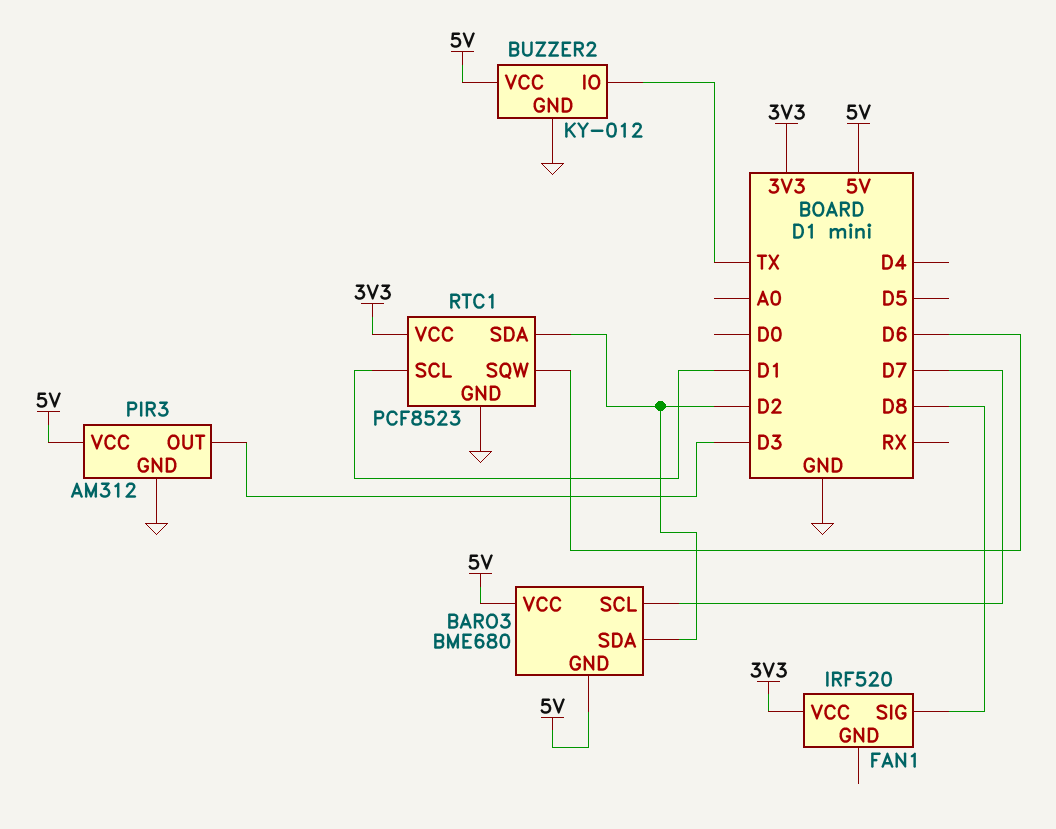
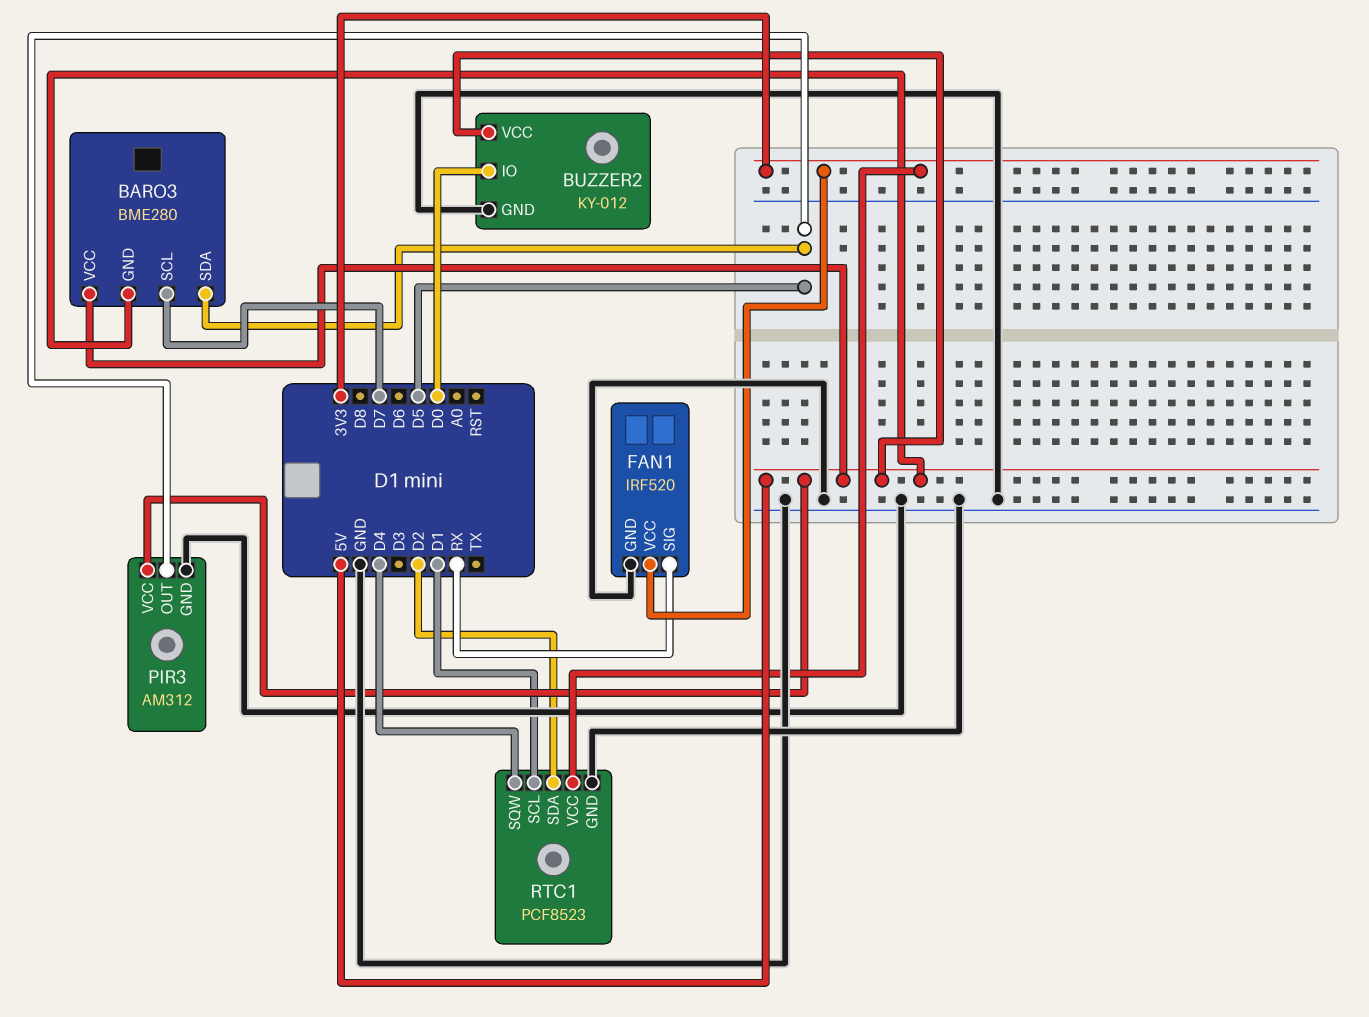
BARO3: BME680 -> BME280
BARO3 pin SDA: D2 -> D5
BUZZER2 pin IO: TX -> D0
FAN1 pin GND: none -> GND
FAN1 pin SIG: D8 -> RX
PIR3 pin OUT: D3 -> D5
RTC1 pin SQW: D6 -> D4

